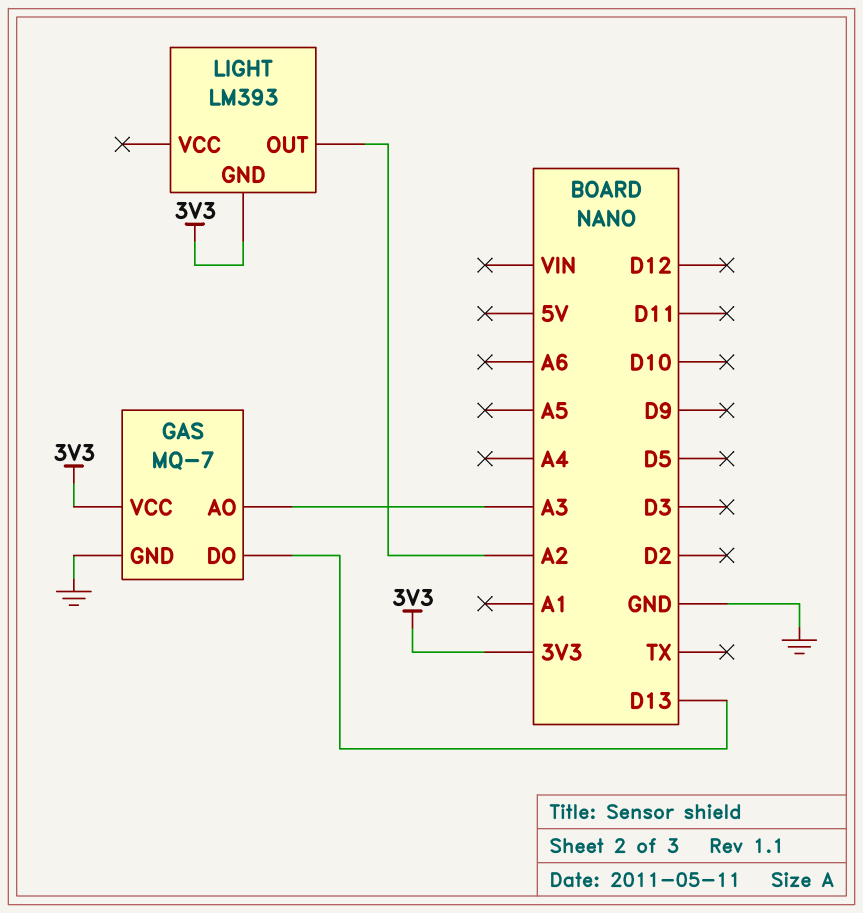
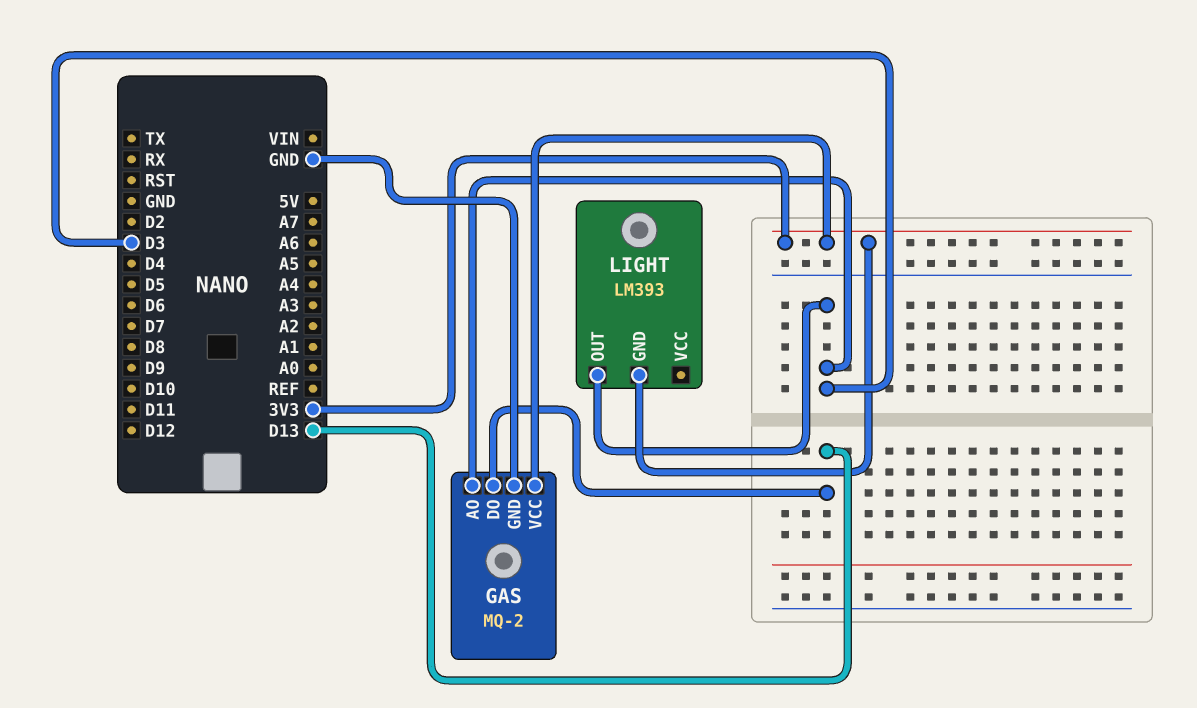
GAS: MQ-7 -> MQ-2
GAS pin AO: A3 -> D3
LIGHT pin OUT: A2 -> D3

